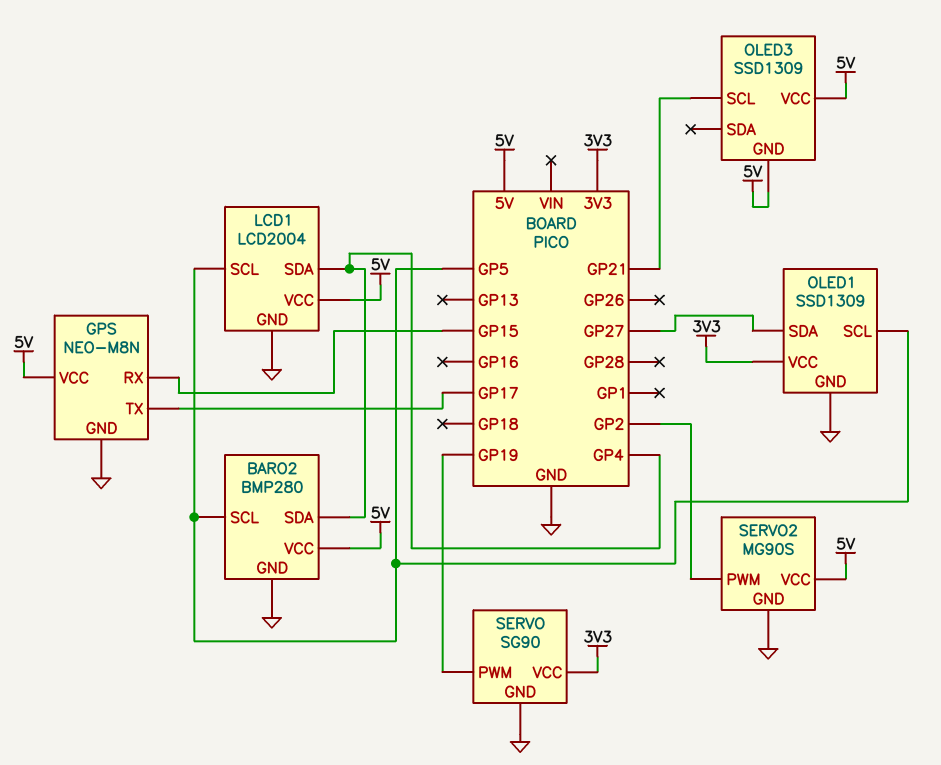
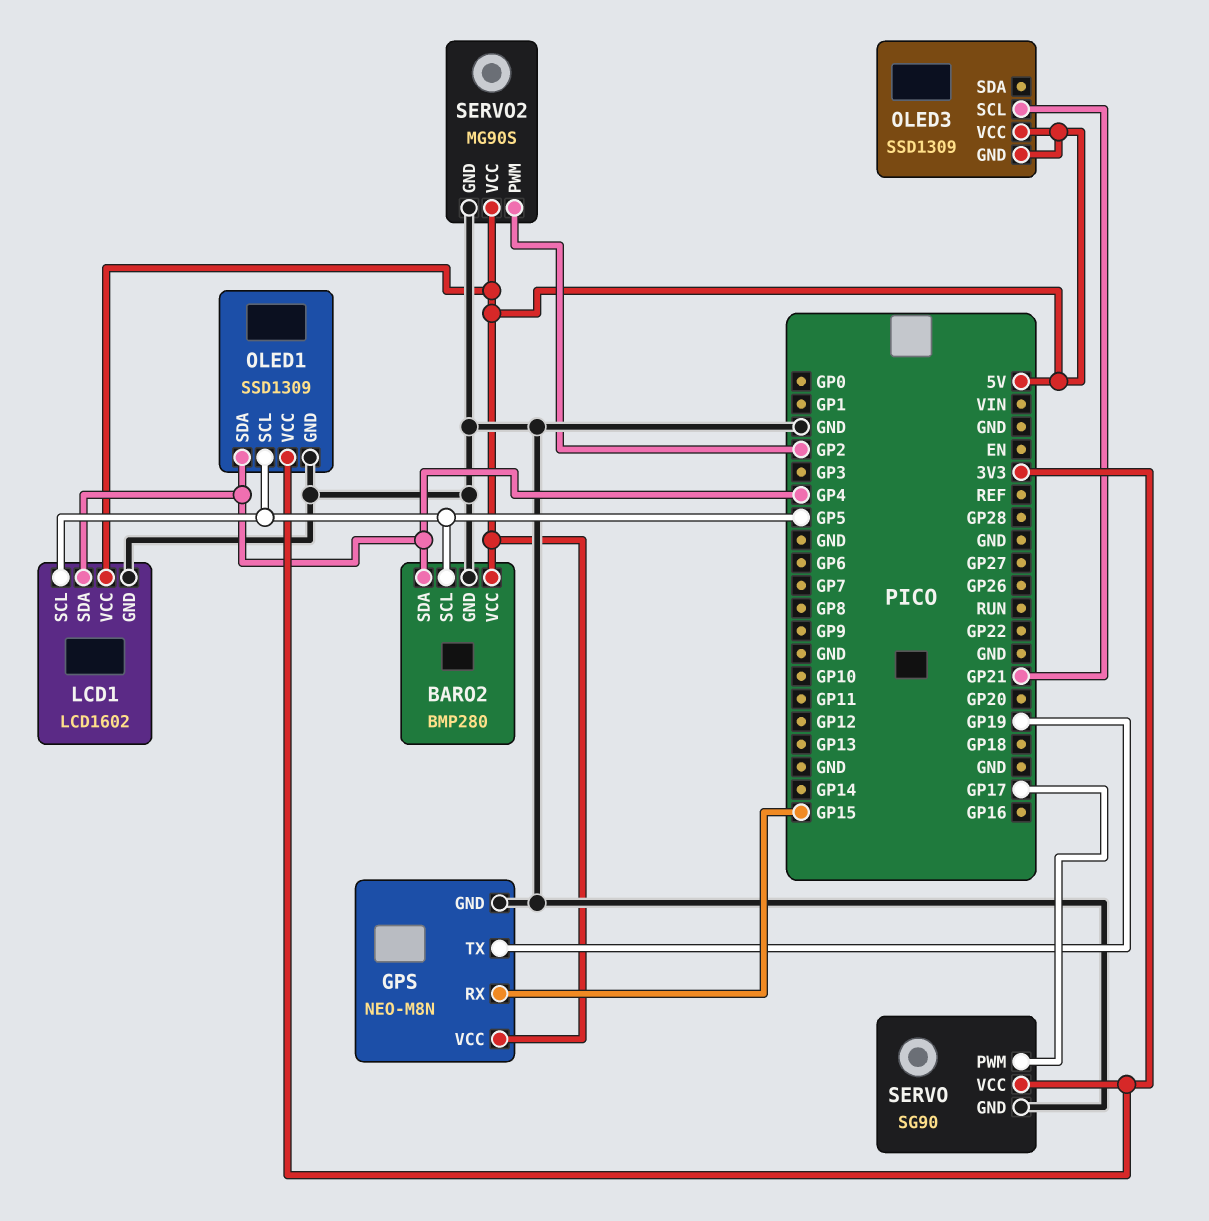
GPS pin TX: GP17 -> GP19
LCD1: LCD2004 -> LCD1602
OLED1 pin SDA: GP27 -> GP4
SERVO pin PWM: GP19 -> GP17

